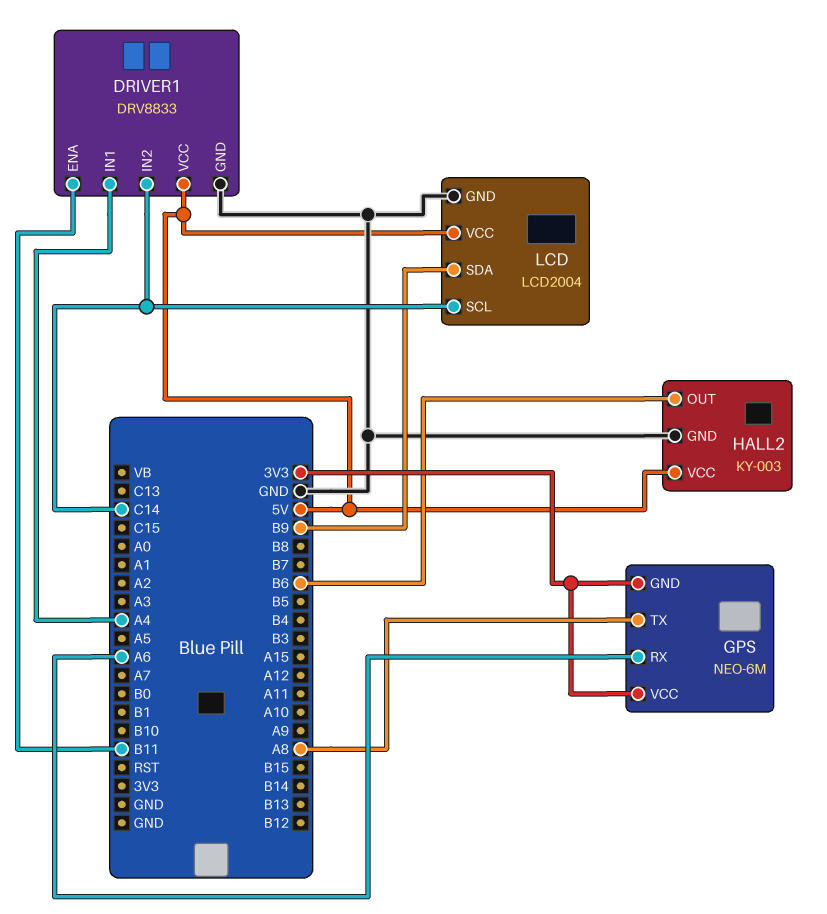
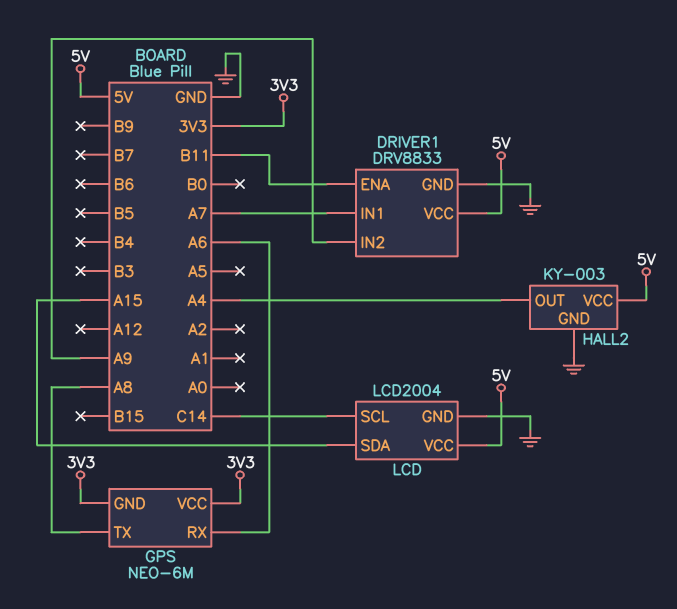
DRIVER1 pin IN1: A4 -> A7
DRIVER1 pin IN2: C14 -> A9
HALL2 pin OUT: B6 -> A4
LCD pin SDA: B9 -> A15

